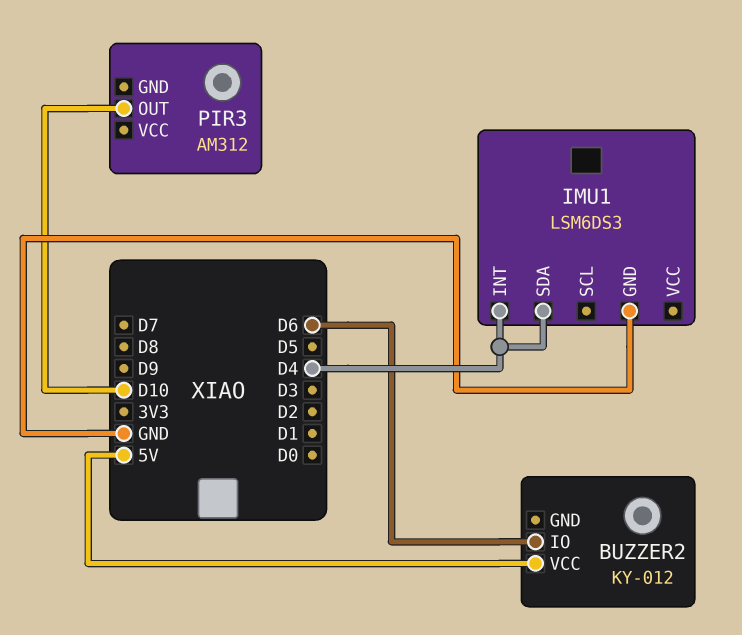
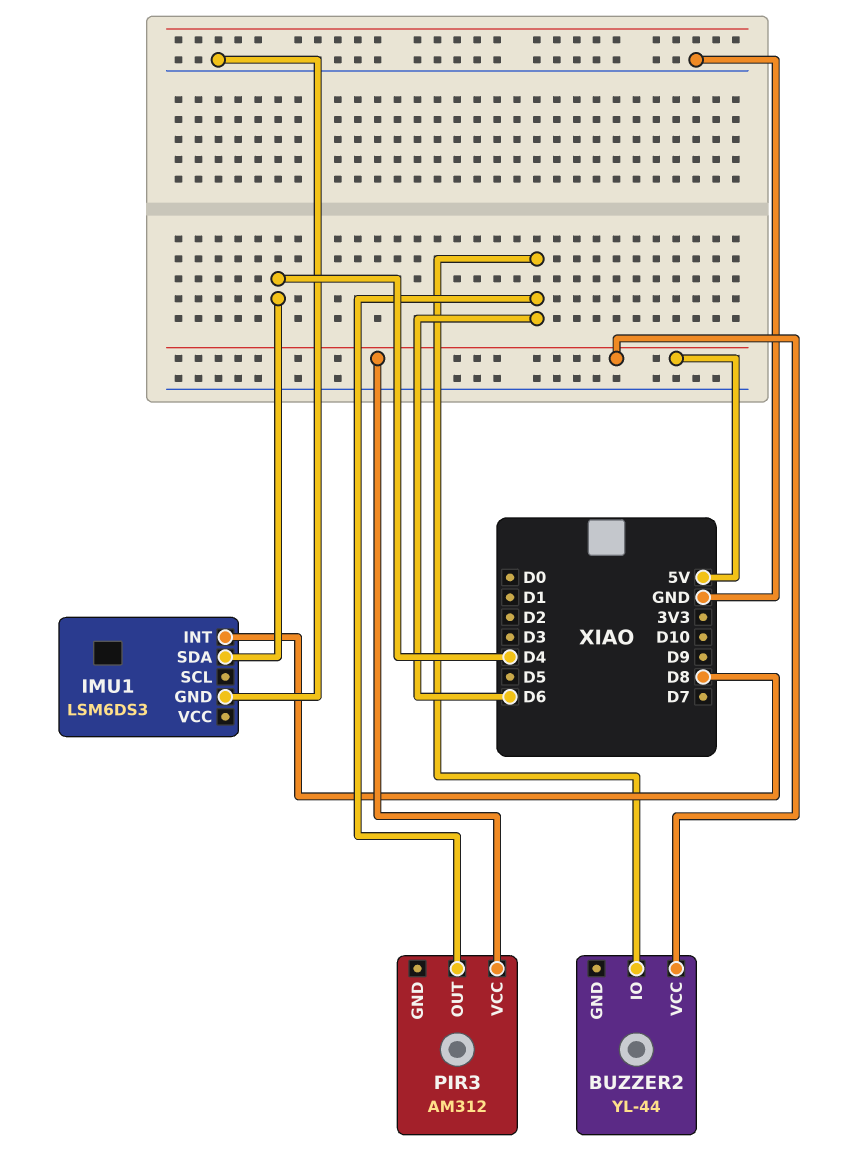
BUZZER2: KY-012 -> YL-44
IMU1 pin INT: D4 -> D8
PIR3 pin OUT: D10 -> D6
PIR3 pin VCC: none -> 5V

